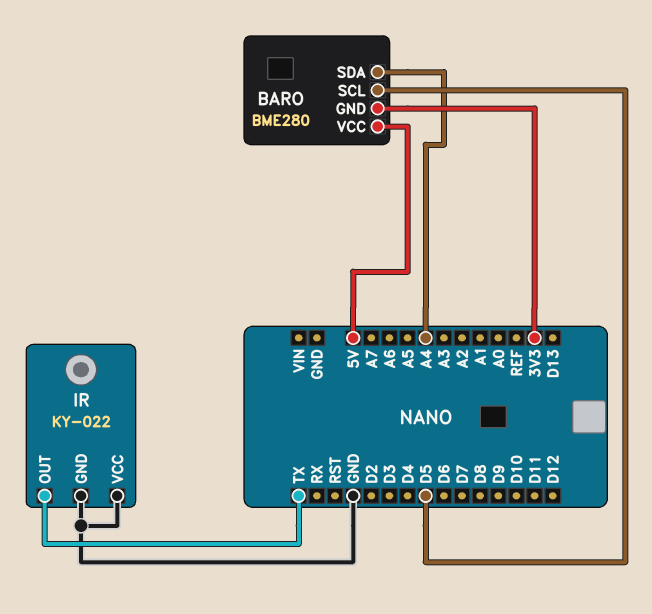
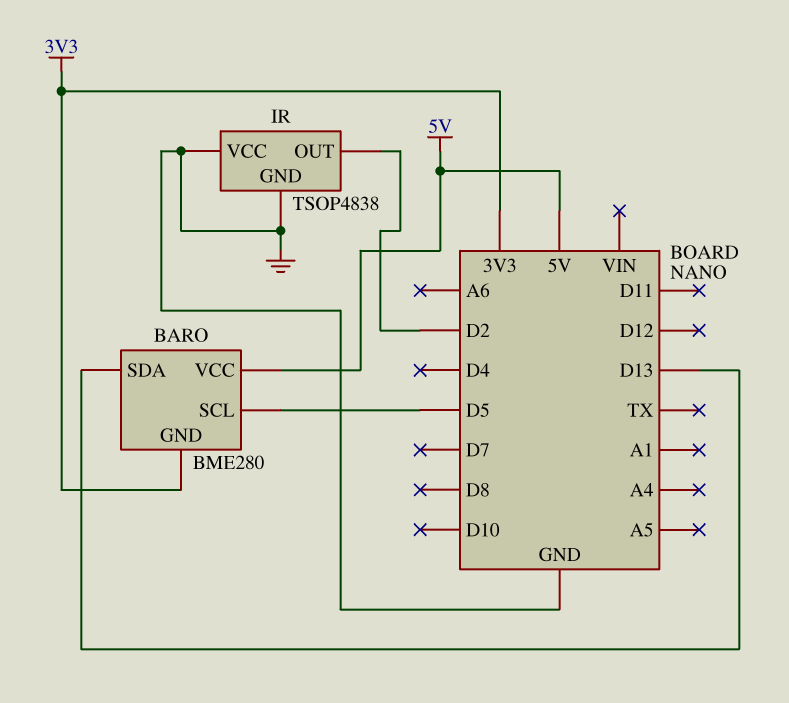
BARO pin SDA: A4 -> D13
IR: KY-022 -> TSOP4838
IR pin OUT: TX -> D2

